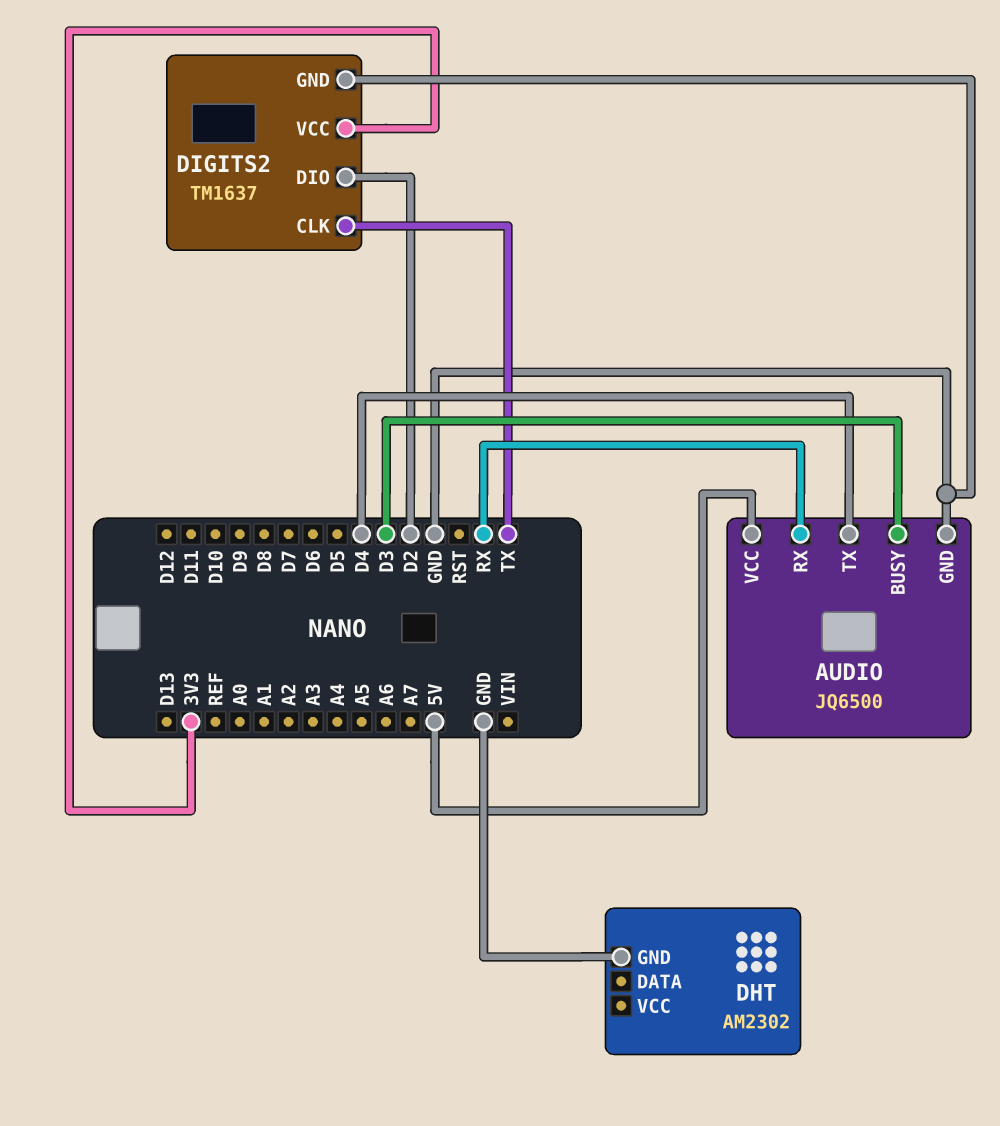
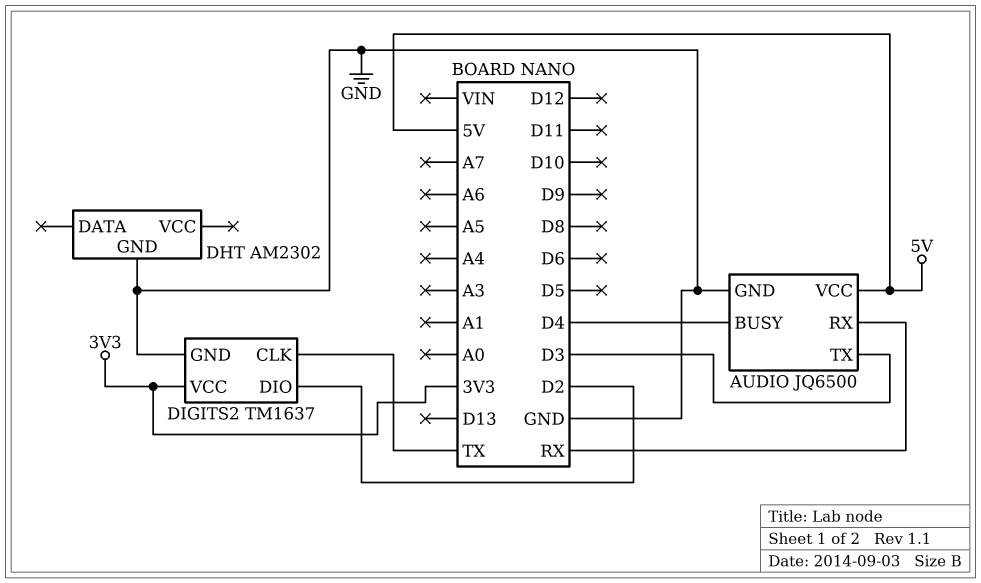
AUDIO pin BUSY: D3 -> D4
AUDIO pin TX: D4 -> D3

